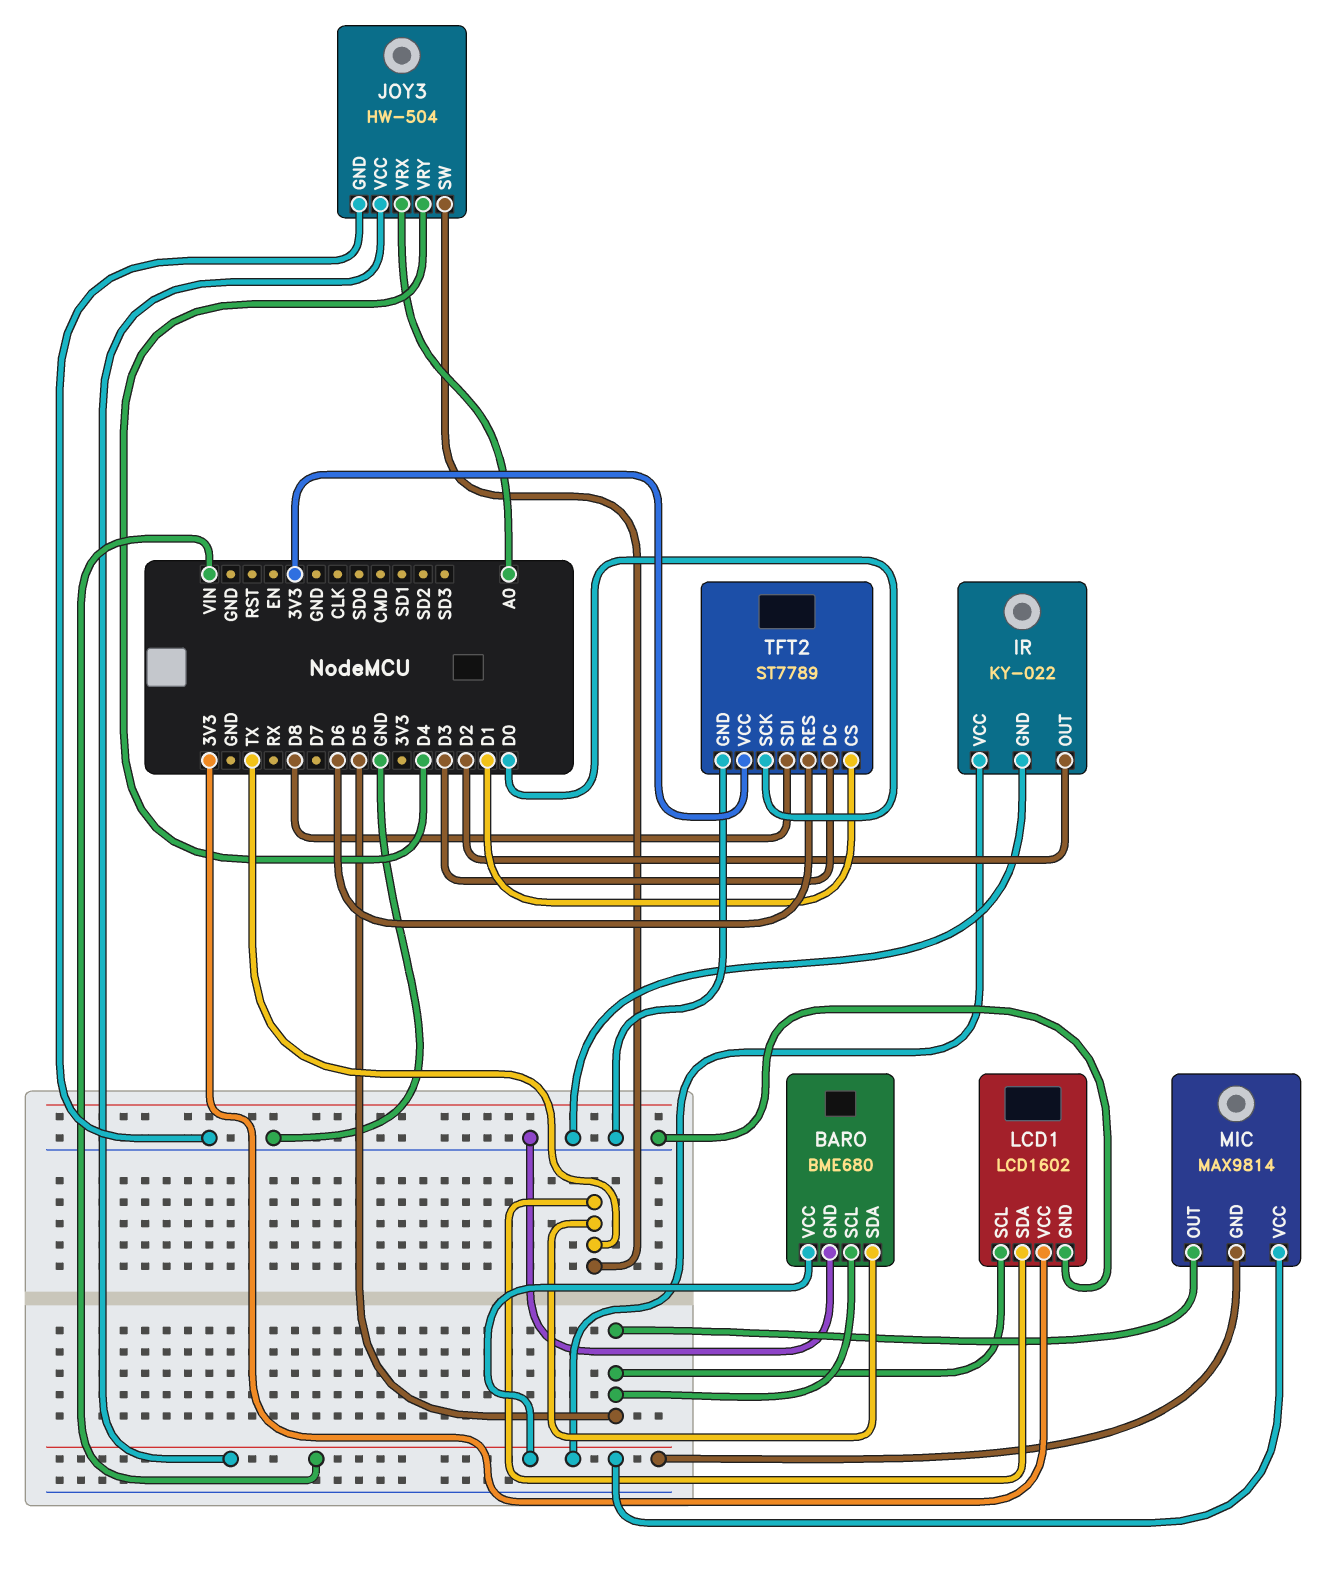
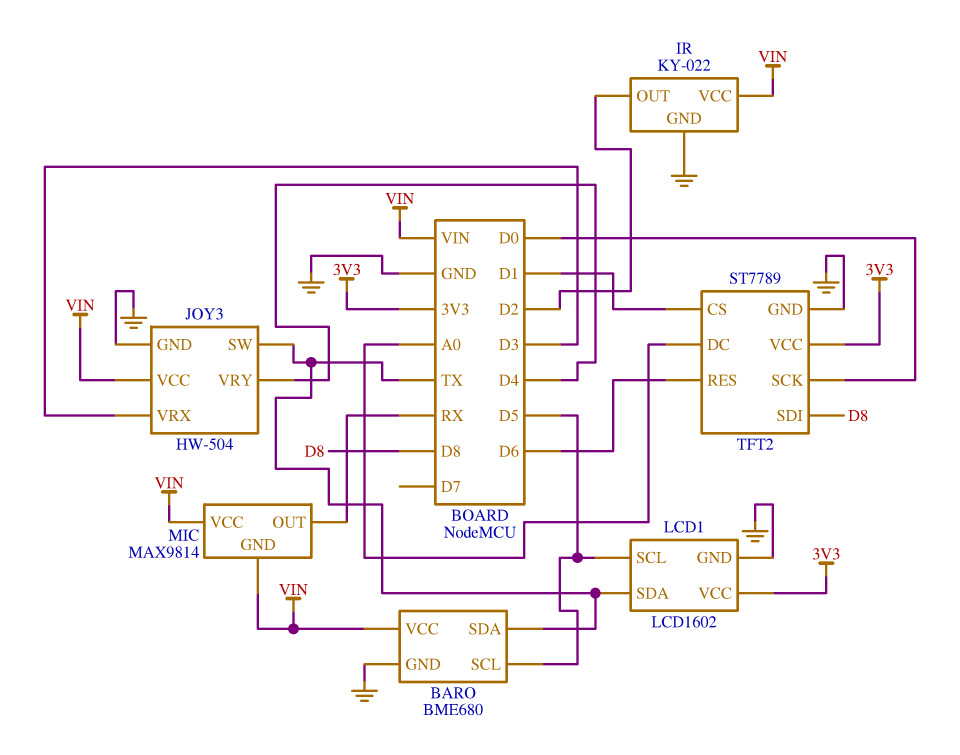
JOY3 pin VRX: A0 -> D3
MIC pin OUT: D5 -> RX
TFT2 pin DC: D3 -> A0

